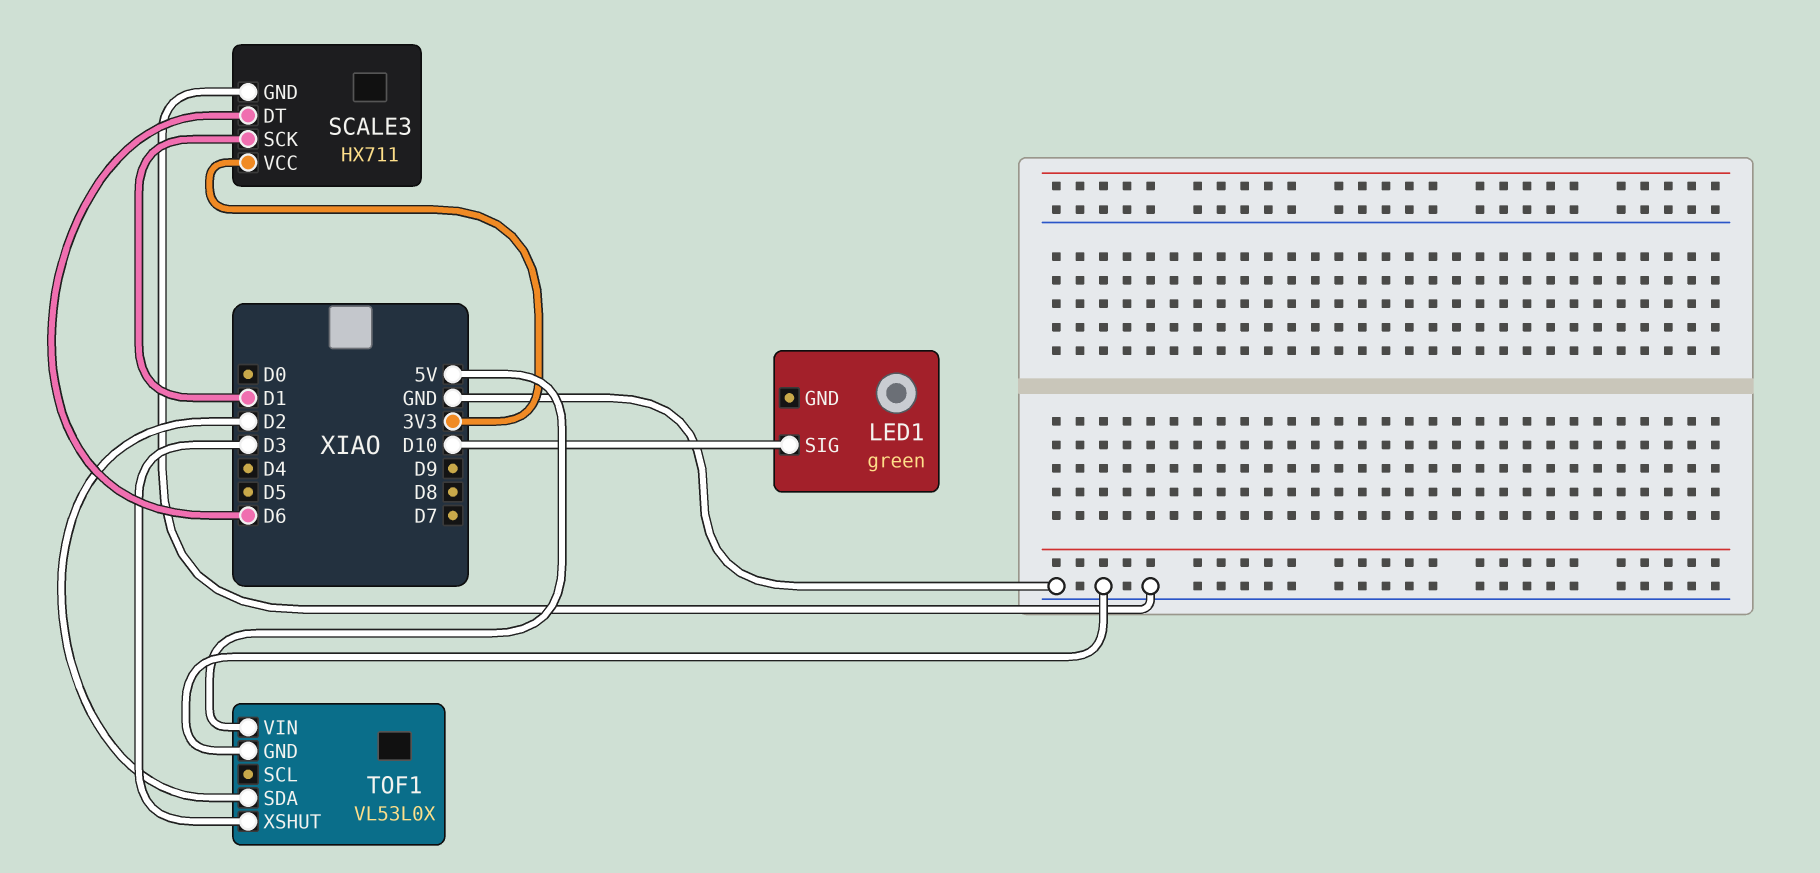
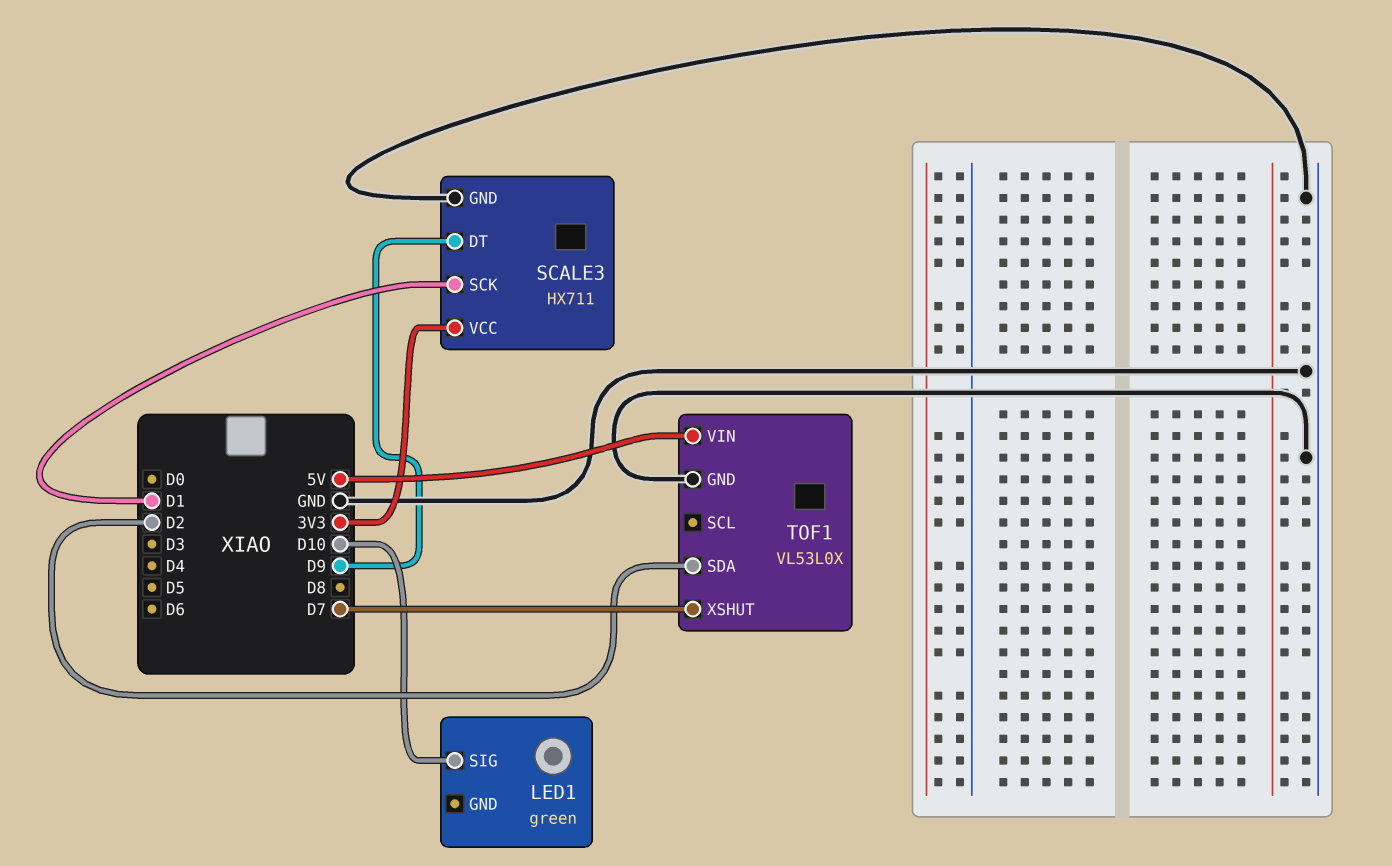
SCALE3 pin DT: D6 -> D9
TOF1 pin XSHUT: D3 -> D7

